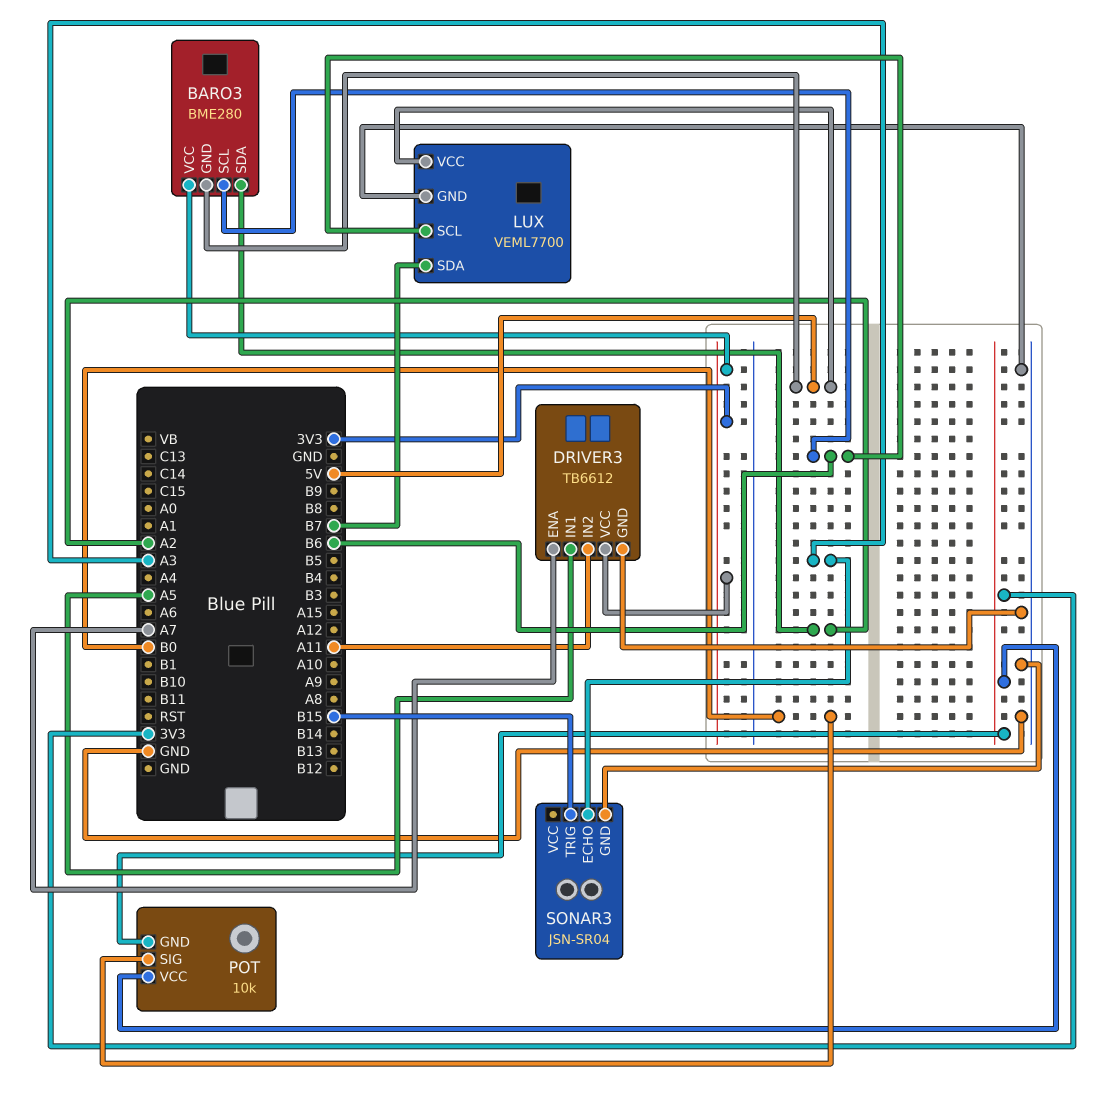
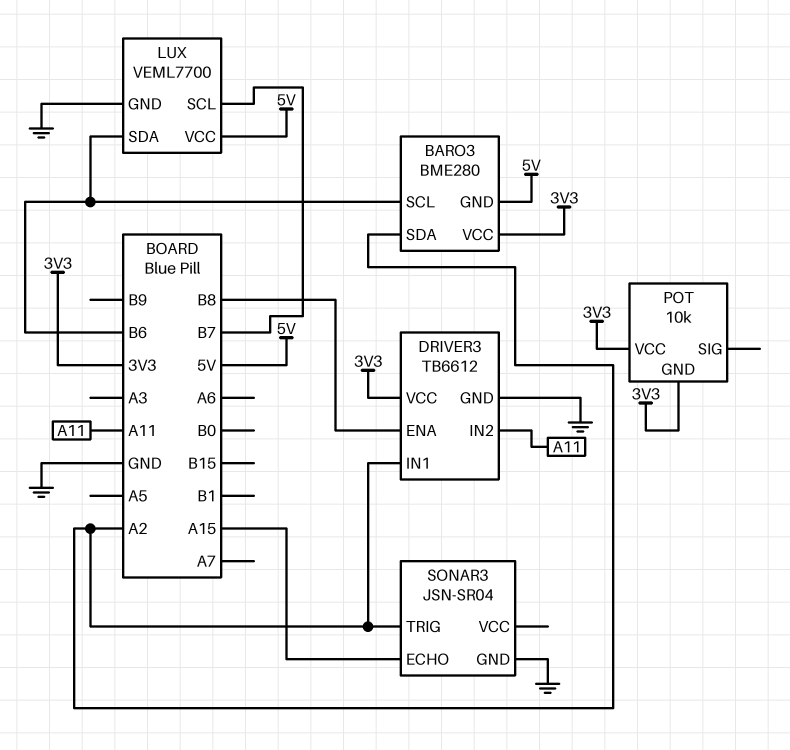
DRIVER3 pin ENA: A7 -> B8
DRIVER3 pin IN1: A5 -> A2
LUX pin SCL: B6 -> B7
LUX pin SDA: B7 -> B6
POT pin SIG: B0 -> none
SONAR3 pin ECHO: A3 -> A15
SONAR3 pin TRIG: B15 -> A2

